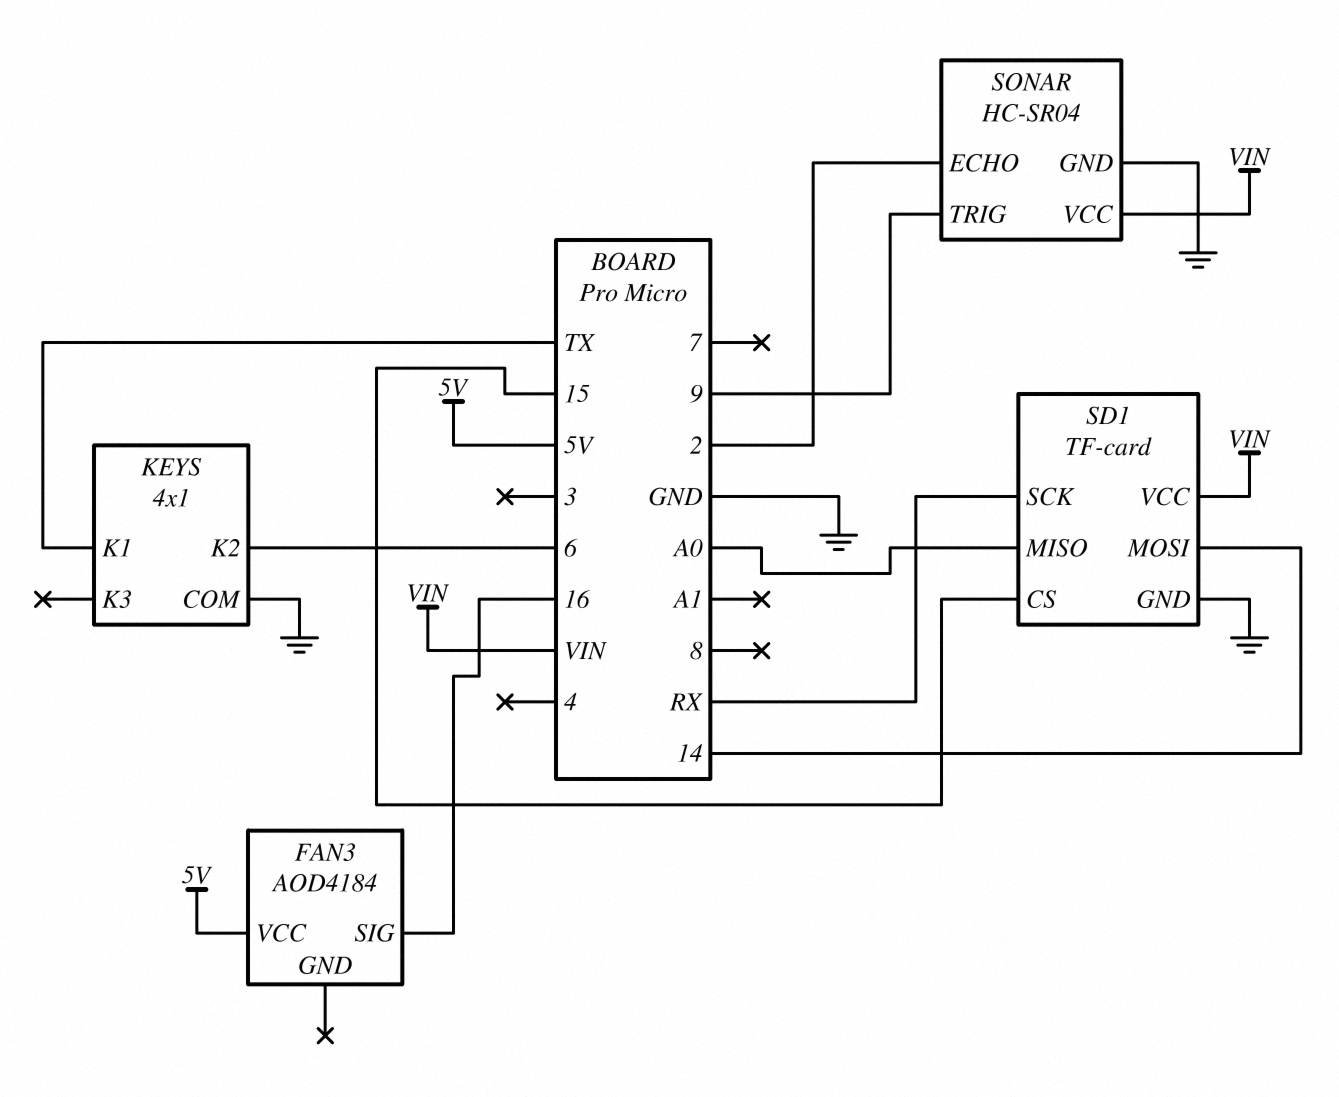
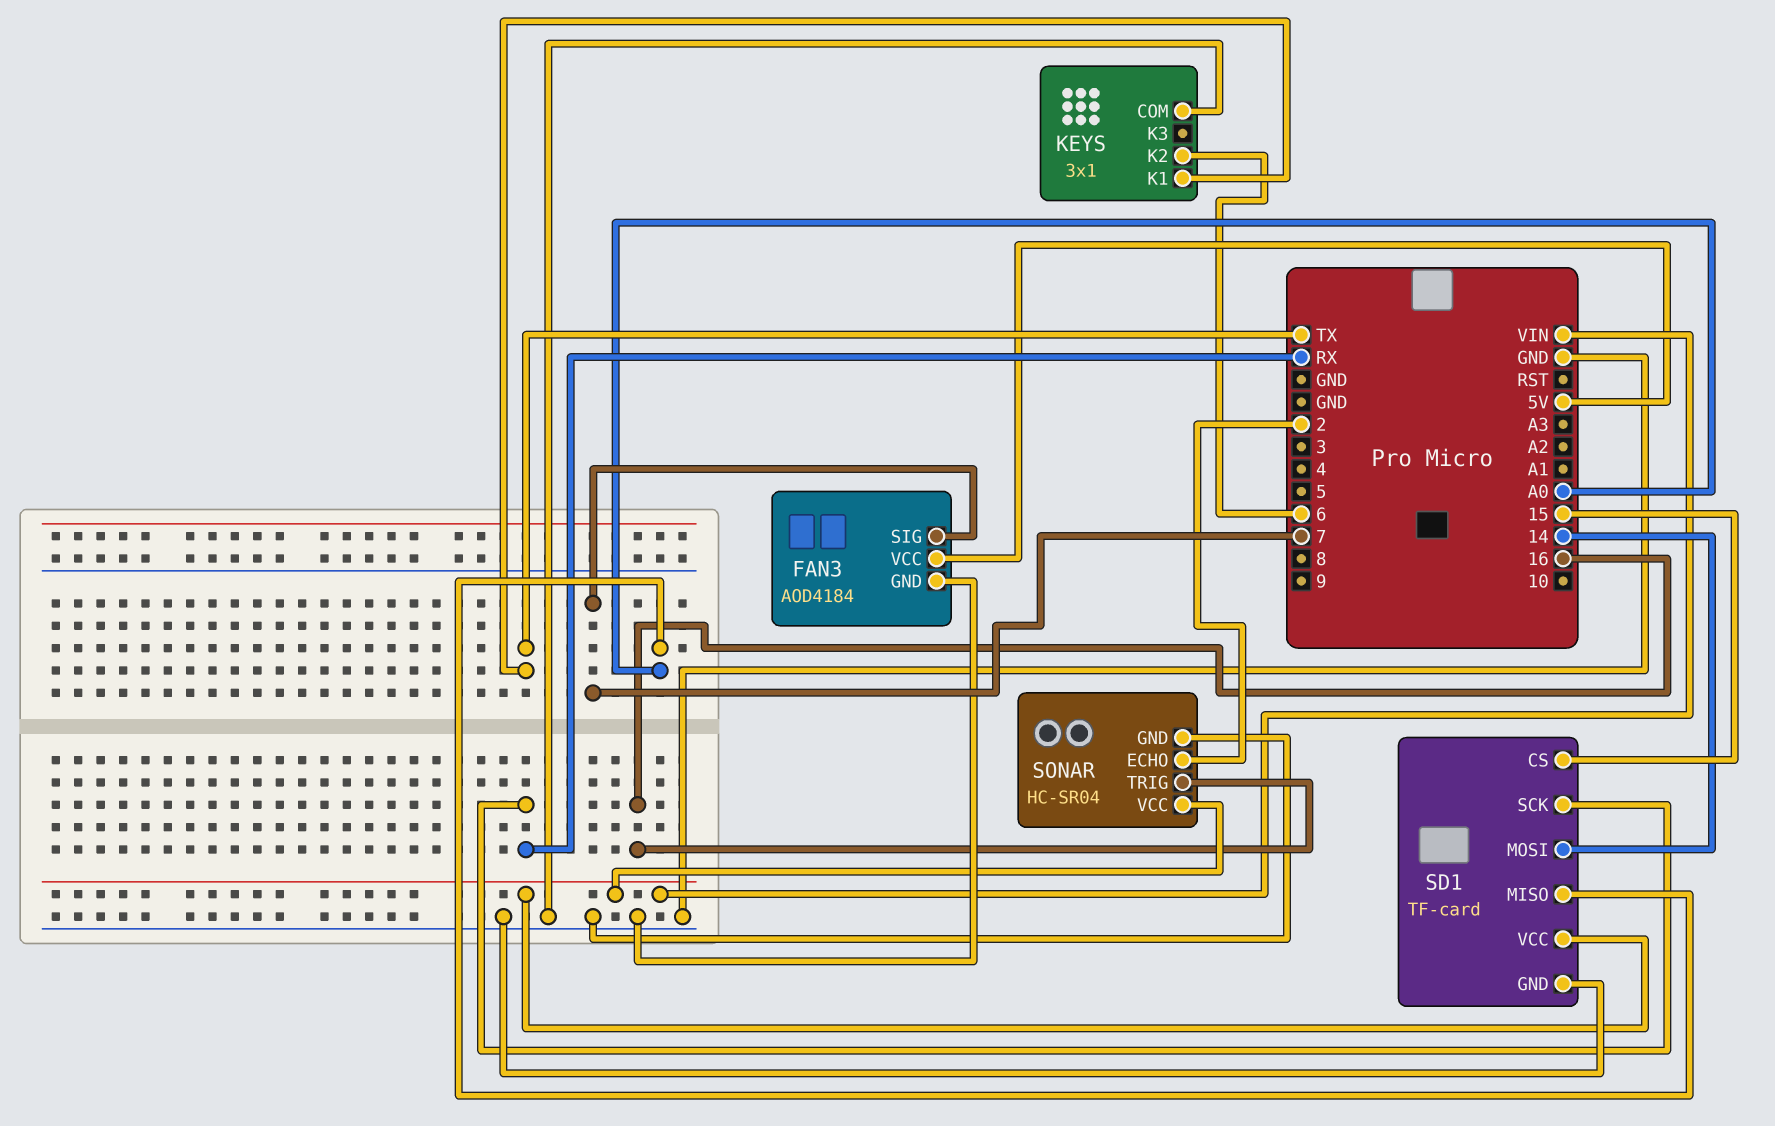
FAN3 pin GND: none -> GND
FAN3 pin SIG: 16 -> 7
KEYS: 4x1 -> 3x1
SONAR pin TRIG: 9 -> 16

